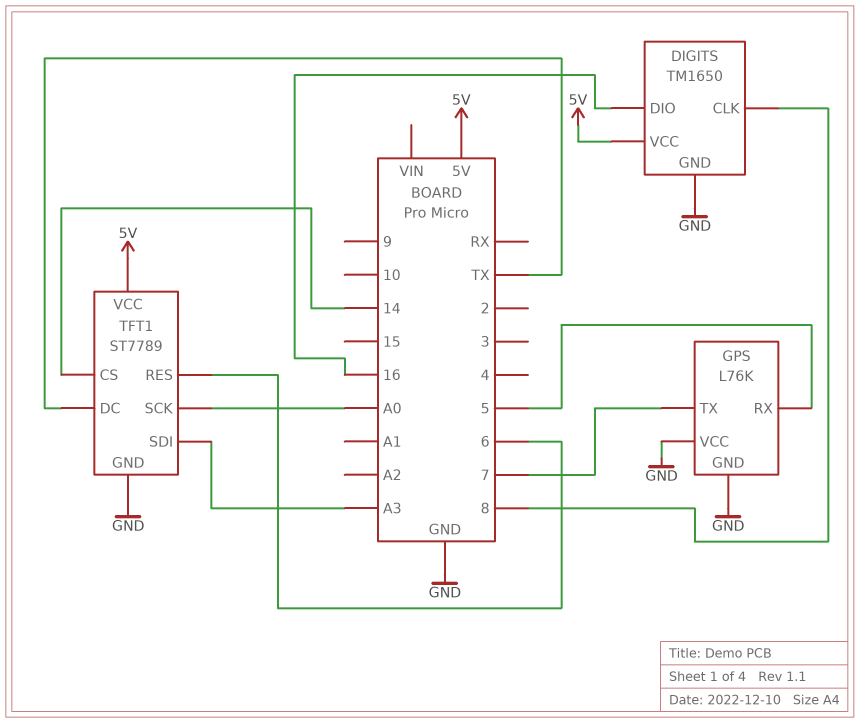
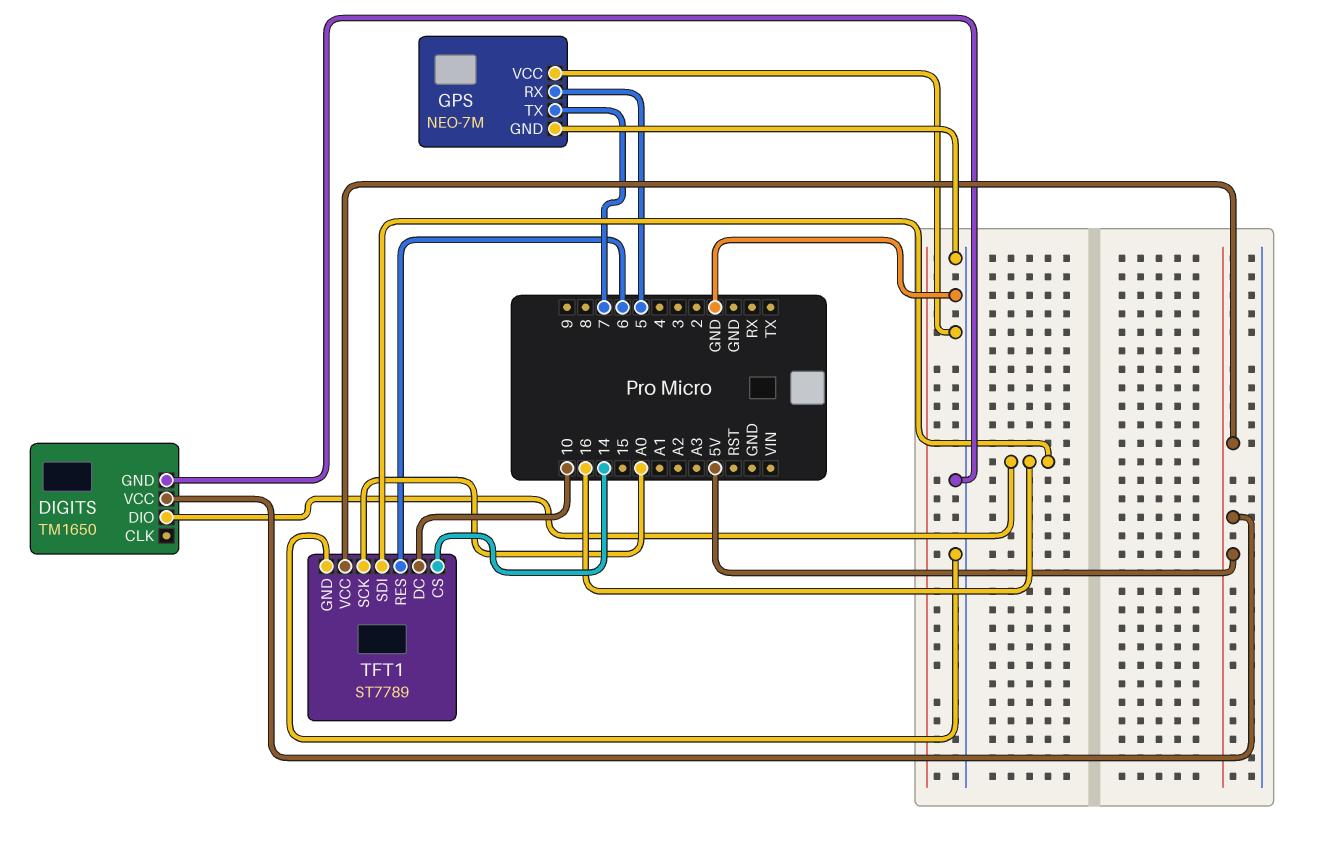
DIGITS pin CLK: 8 -> none
GPS: L76K -> NEO-7M
TFT1 pin DC: TX -> 10
TFT1 pin SDI: A3 -> 16

